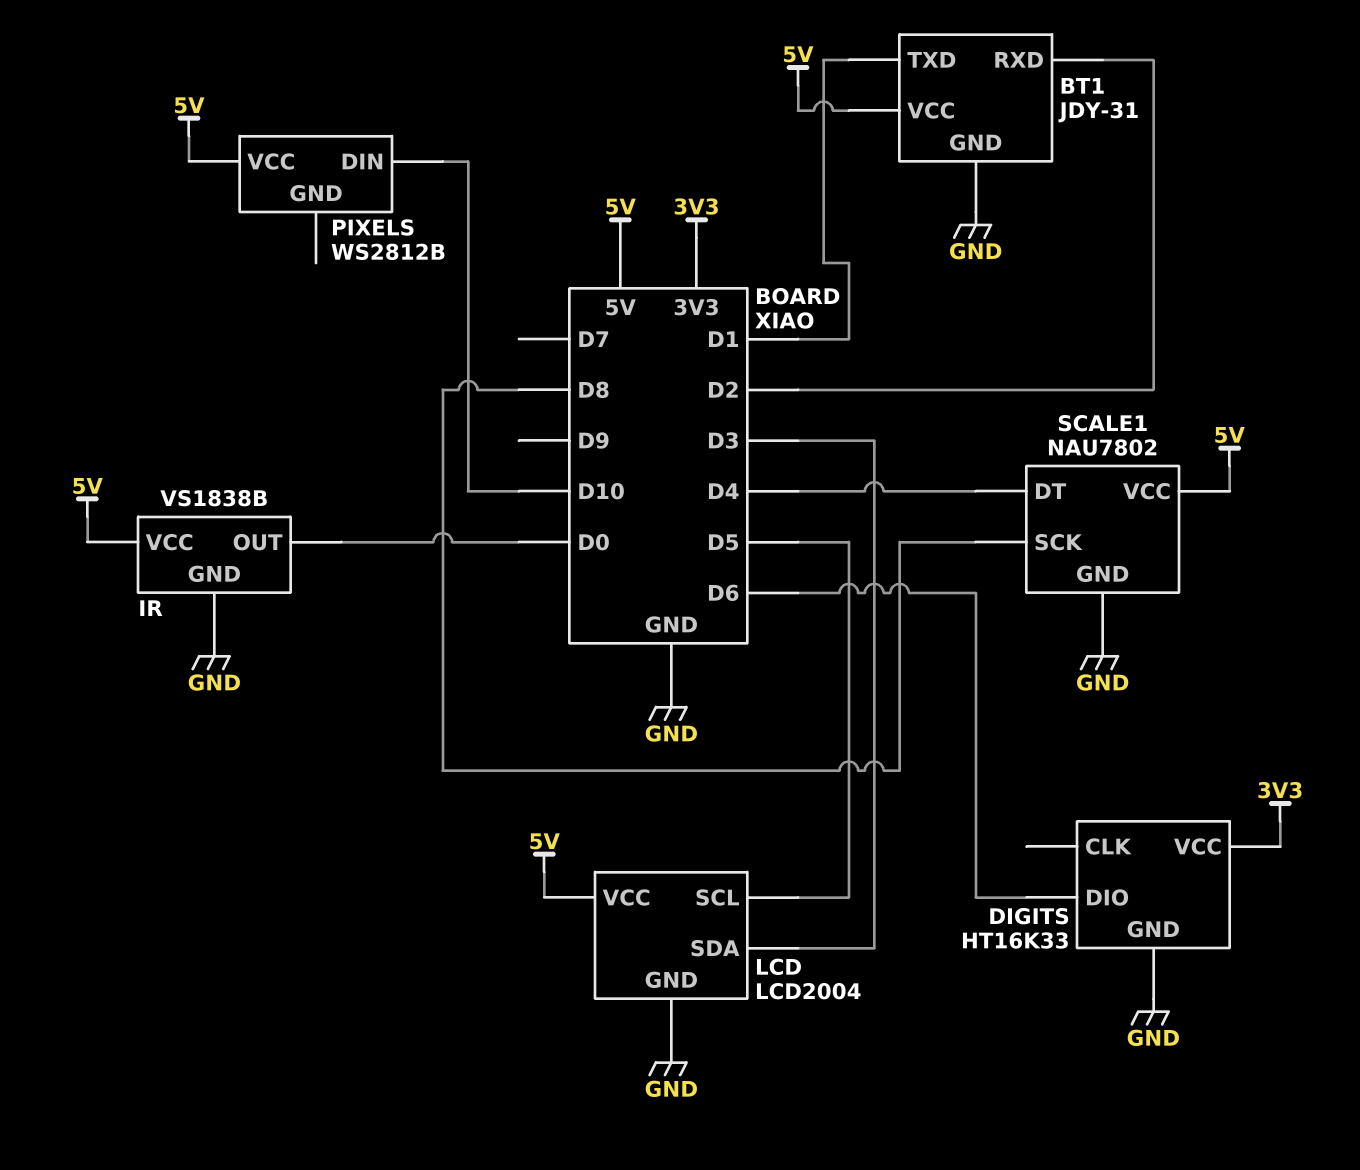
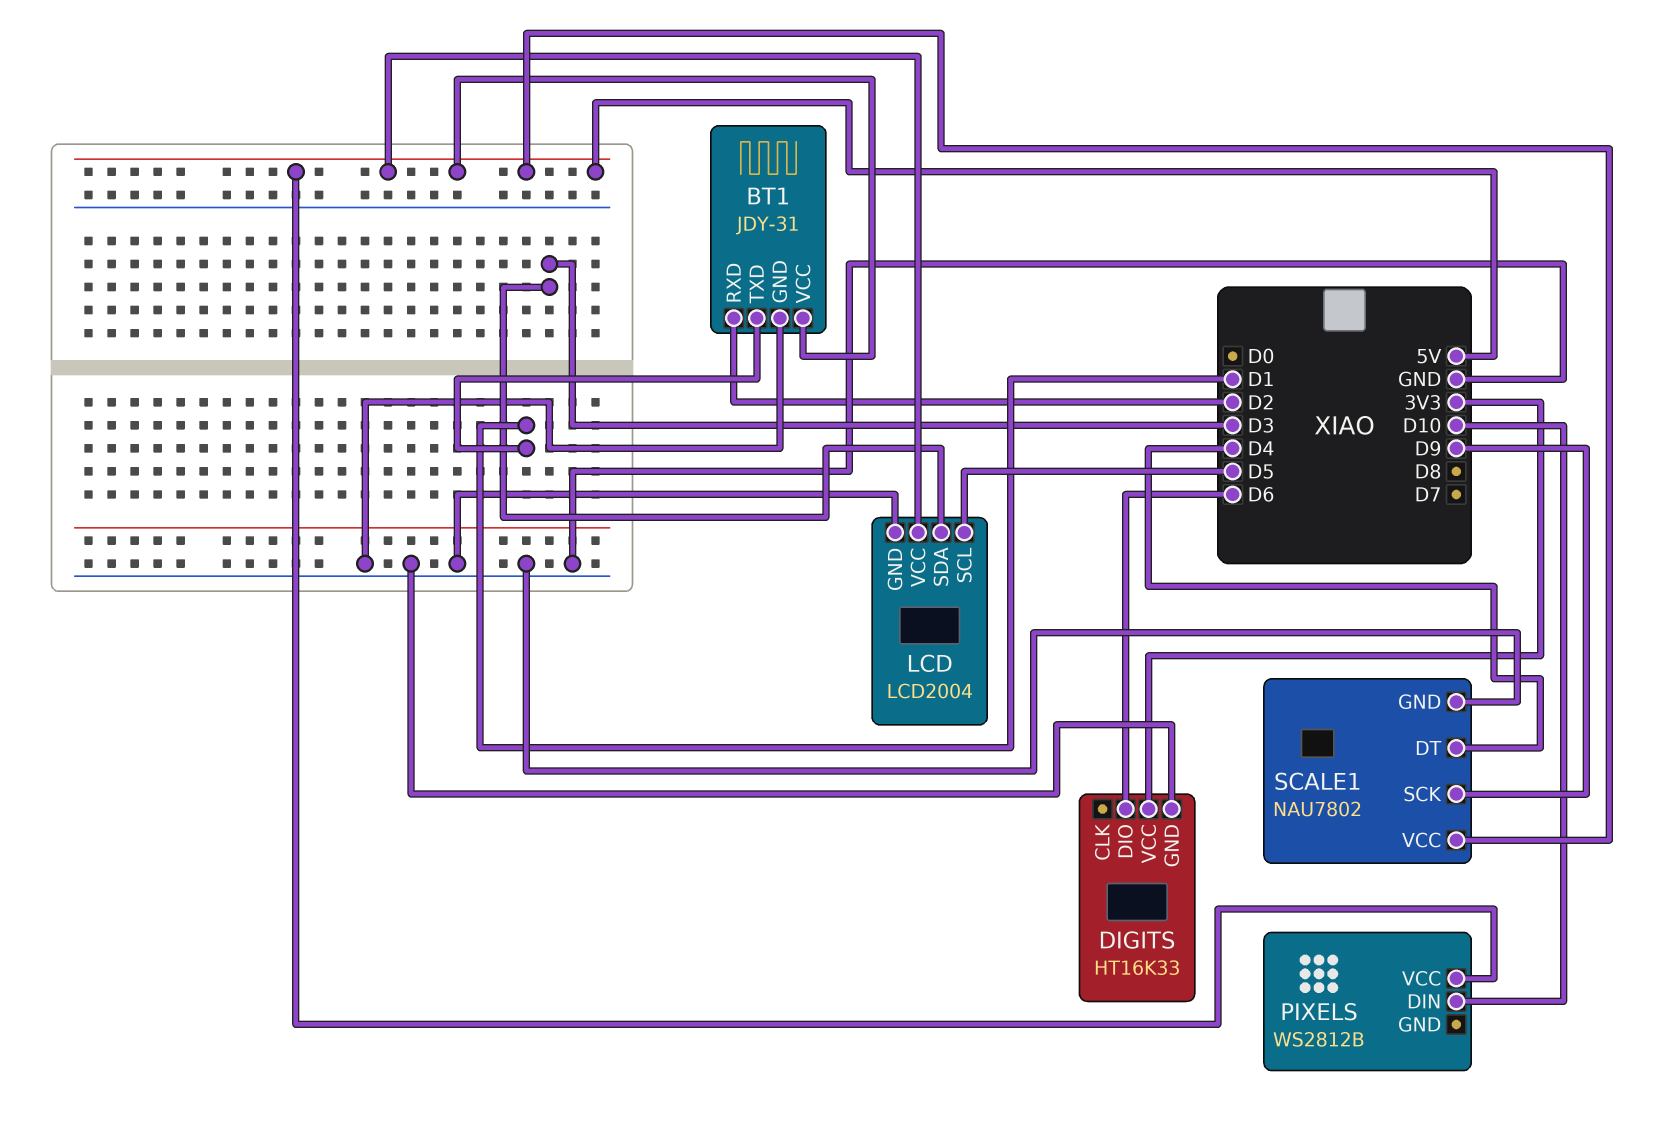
IR: VS1838B -> none
IR pin GND: GND -> none
IR pin OUT: D0 -> none
IR pin VCC: 5V -> none
SCALE1 pin SCK: D8 -> D9

